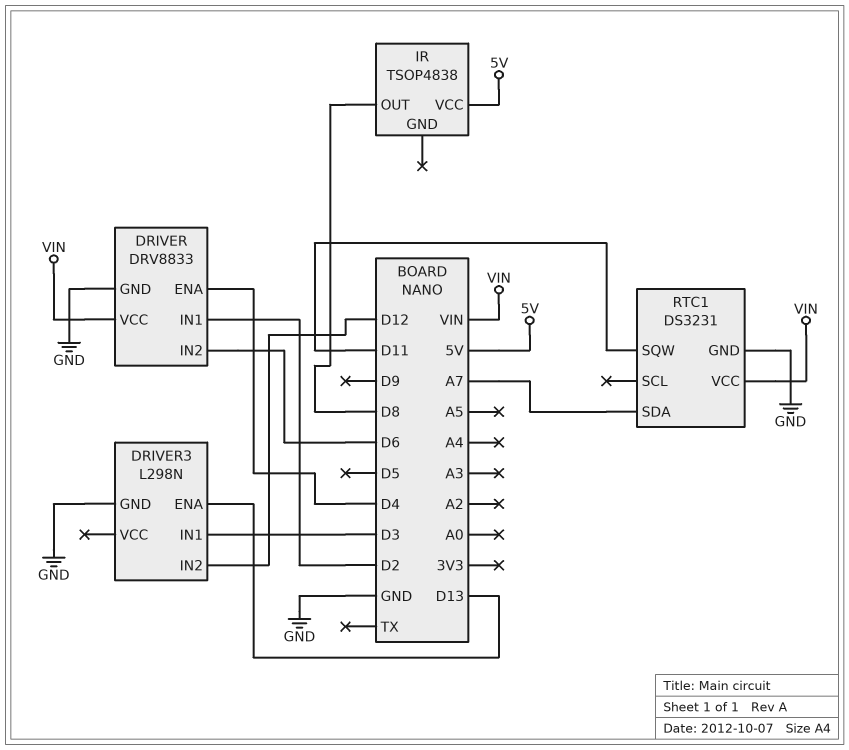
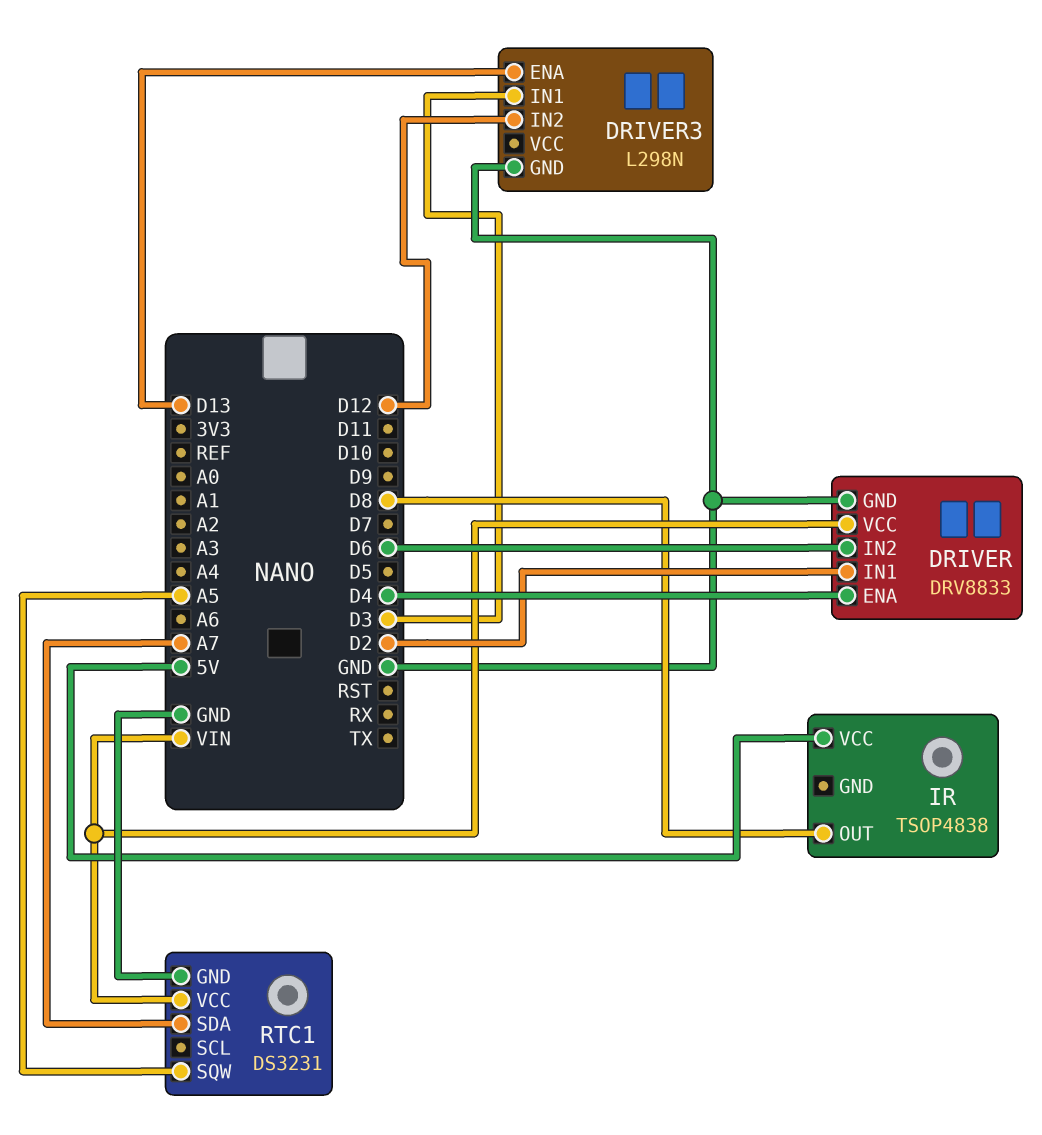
RTC1 pin SQW: D11 -> A5

